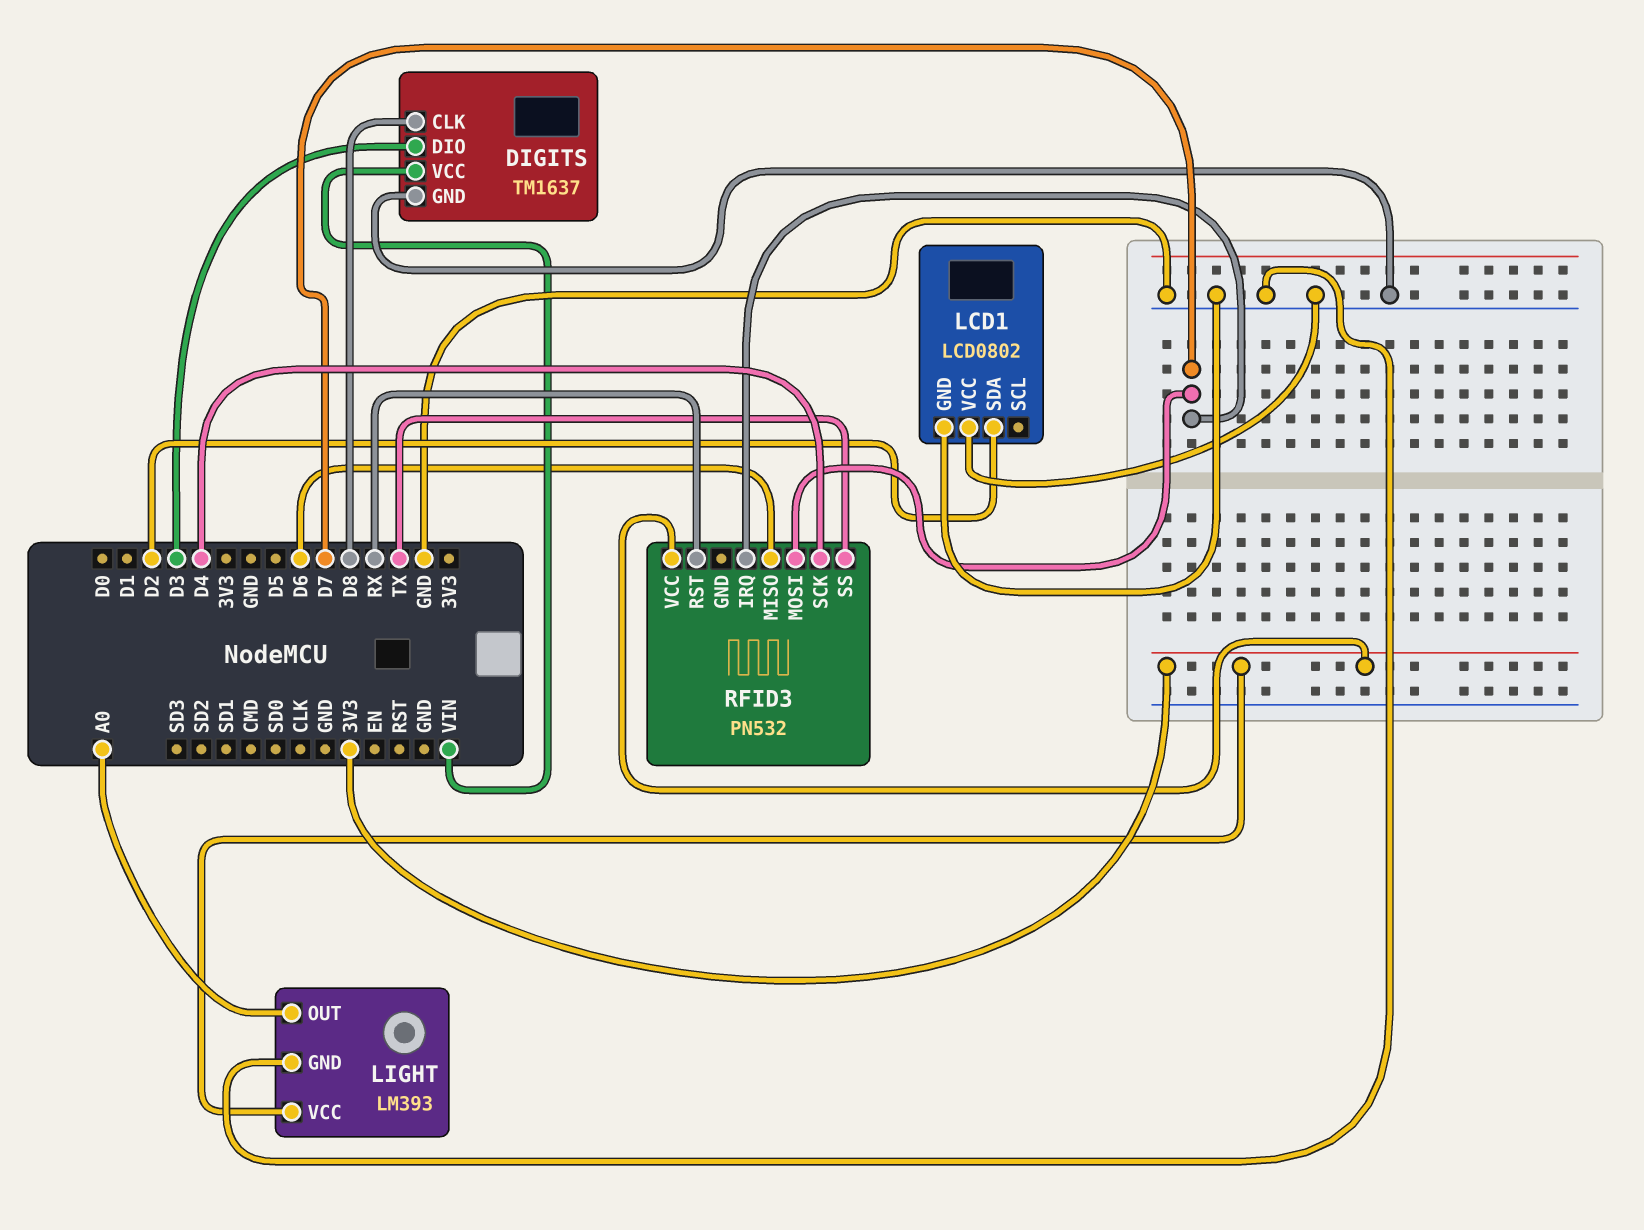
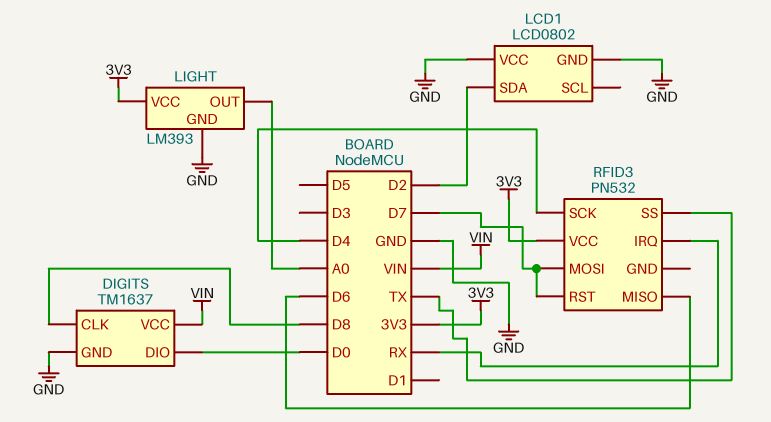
DIGITS pin DIO: D3 -> D0
RFID3 pin IRQ: D7 -> RX
RFID3 pin RST: RX -> D7

